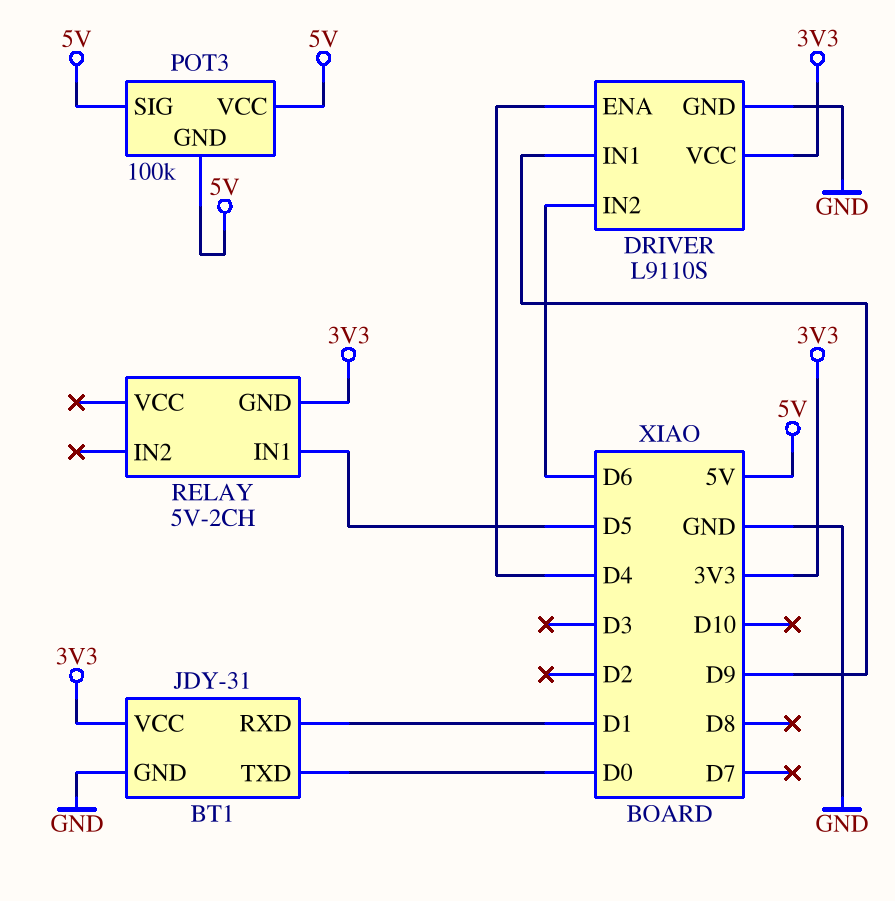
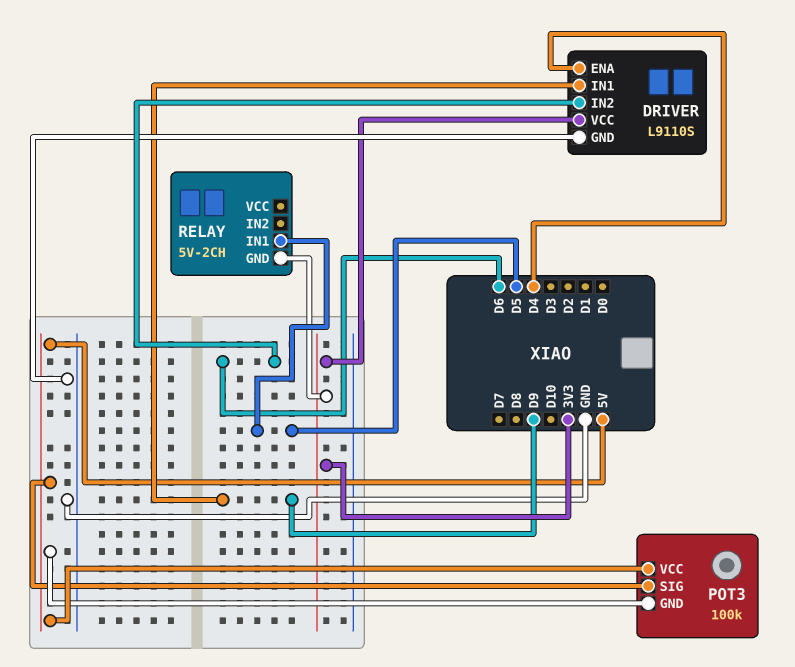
BT1: JDY-31 -> none
BT1 pin GND: GND -> none
BT1 pin RXD: D1 -> none
BT1 pin TXD: D0 -> none
BT1 pin VCC: 3V3 -> none

